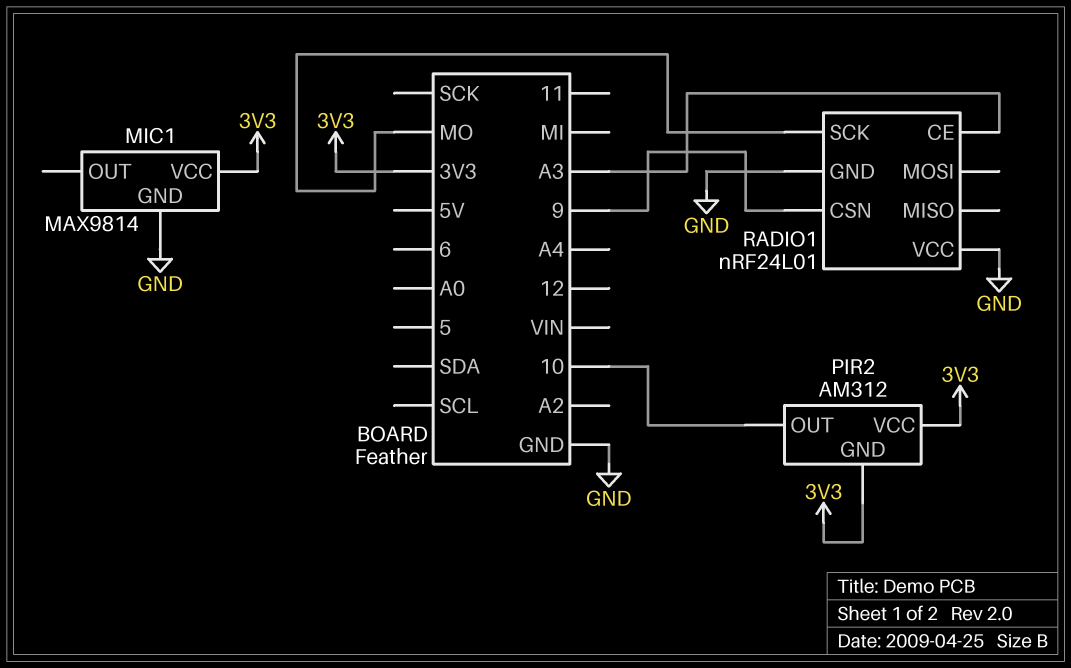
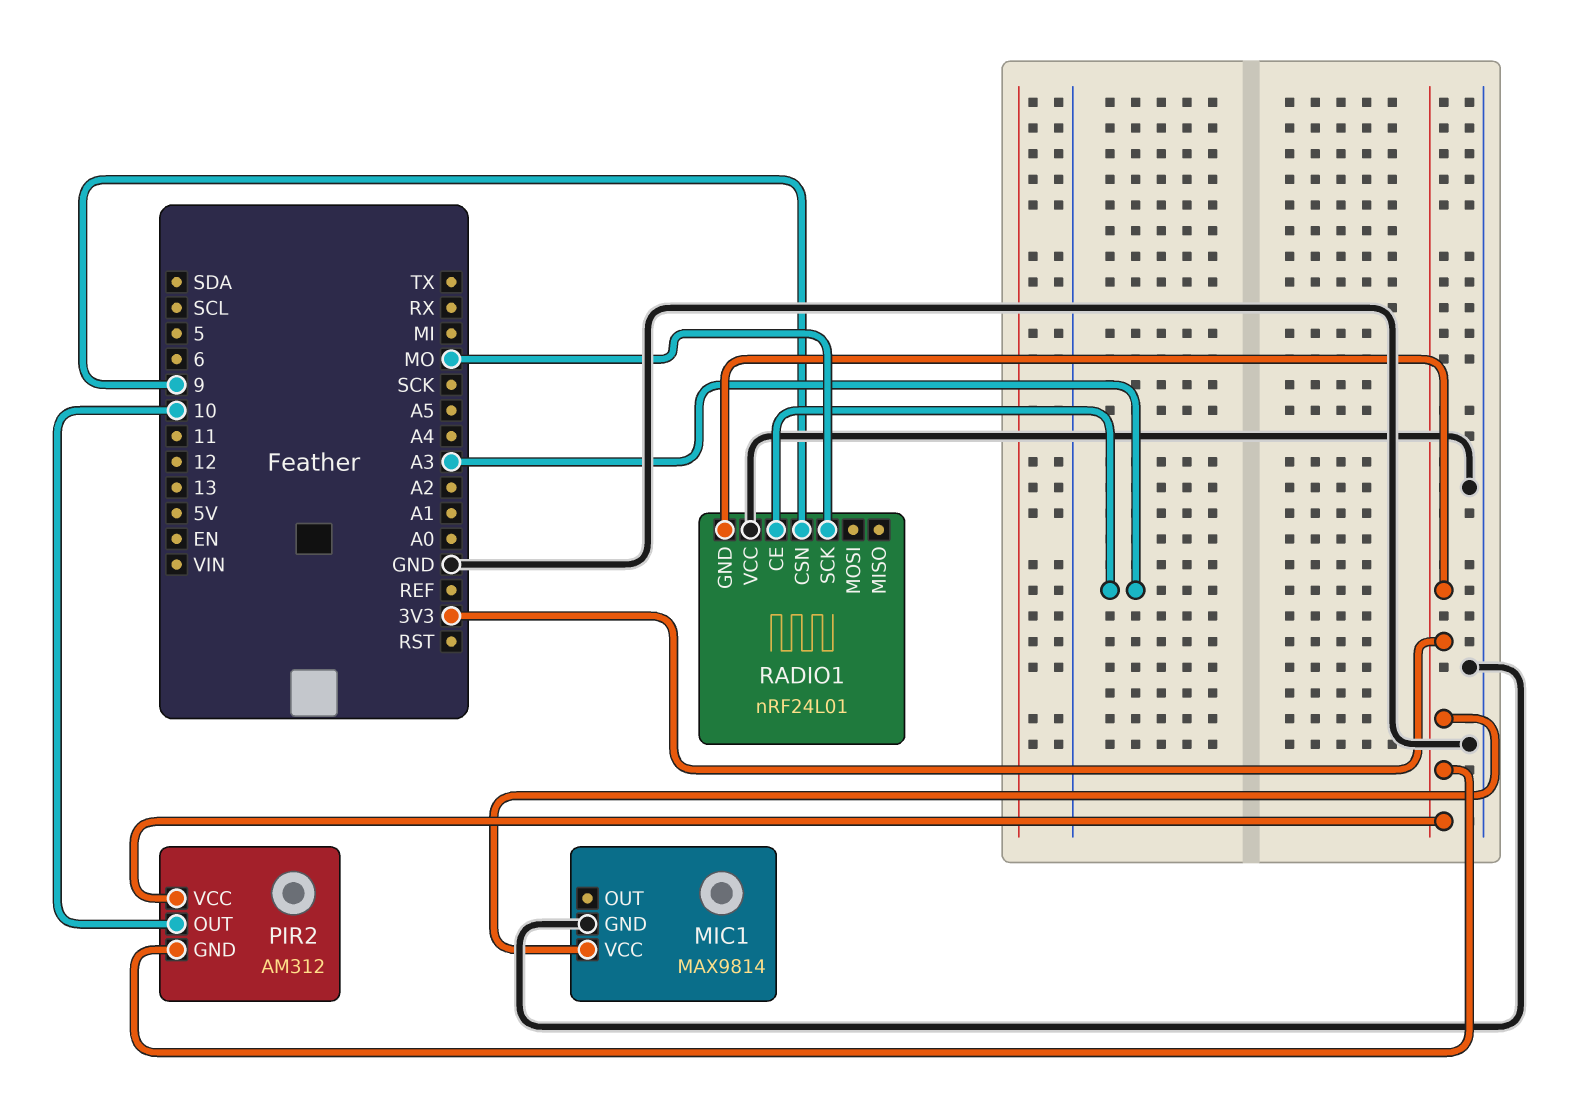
RADIO1 pin GND: GND -> 3V3

